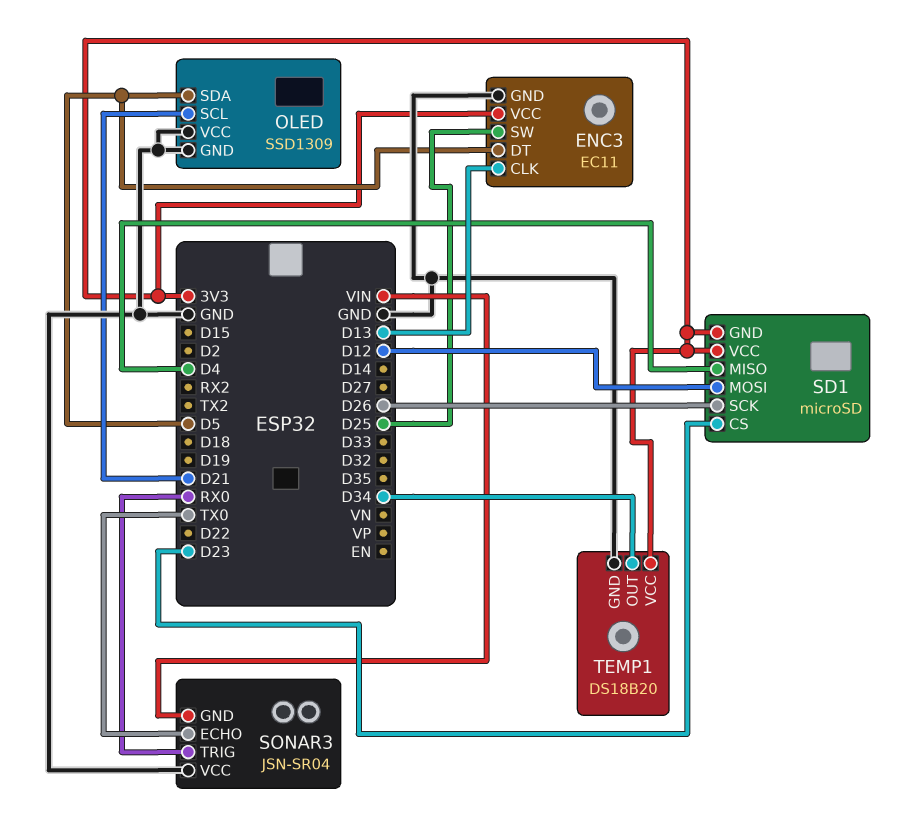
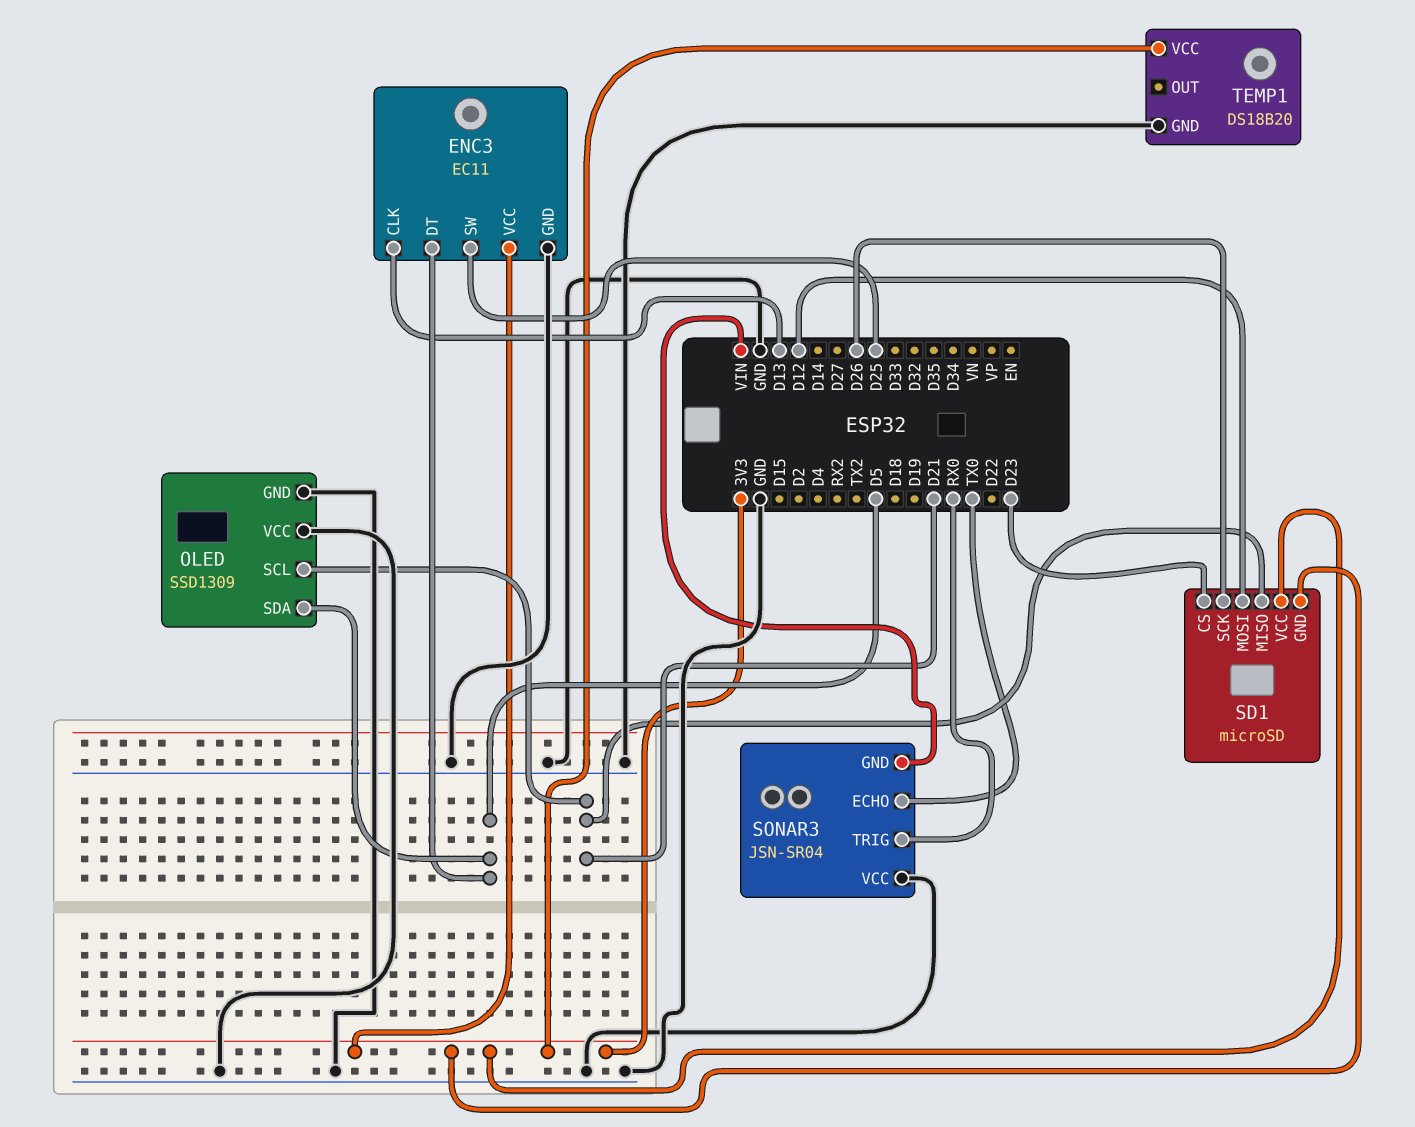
SD1 pin MISO: D4 -> D21
TEMP1 pin OUT: D34 -> none

